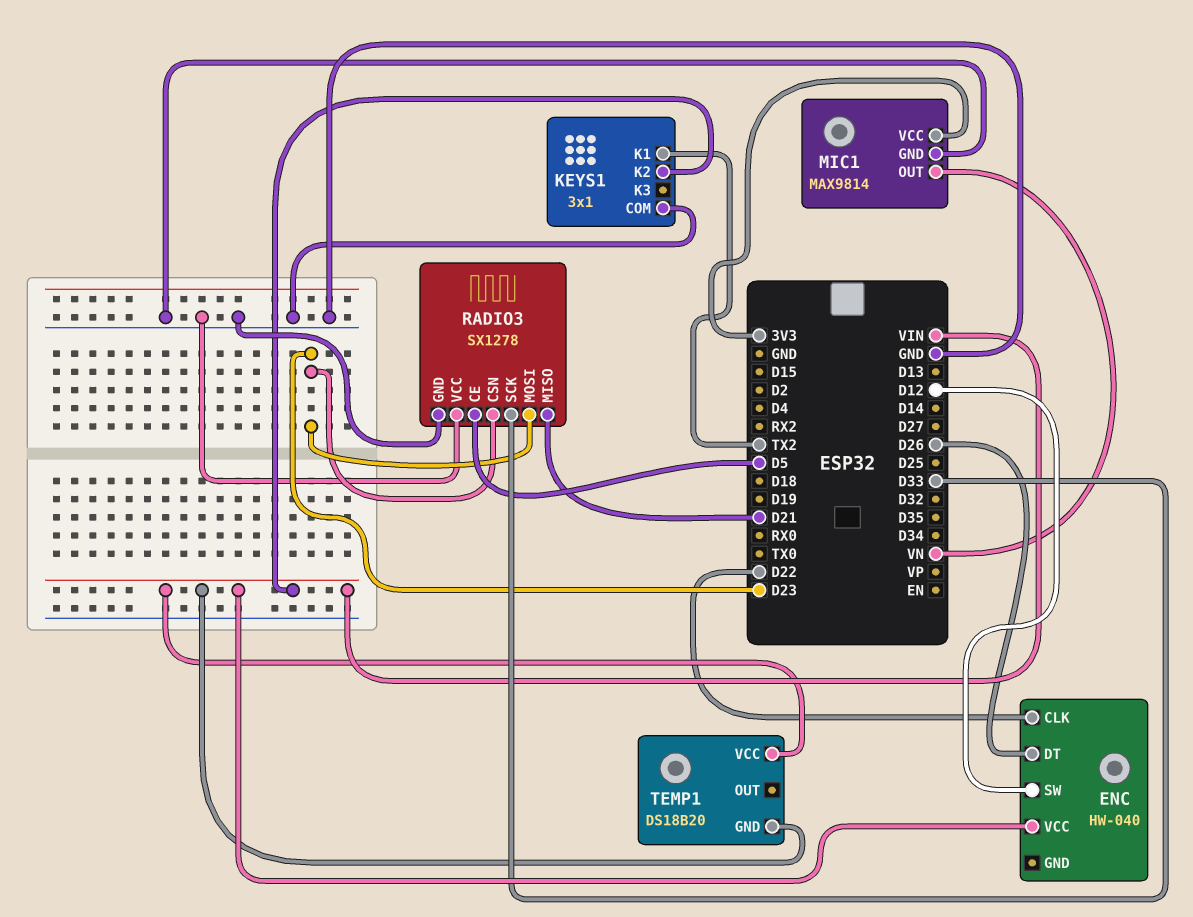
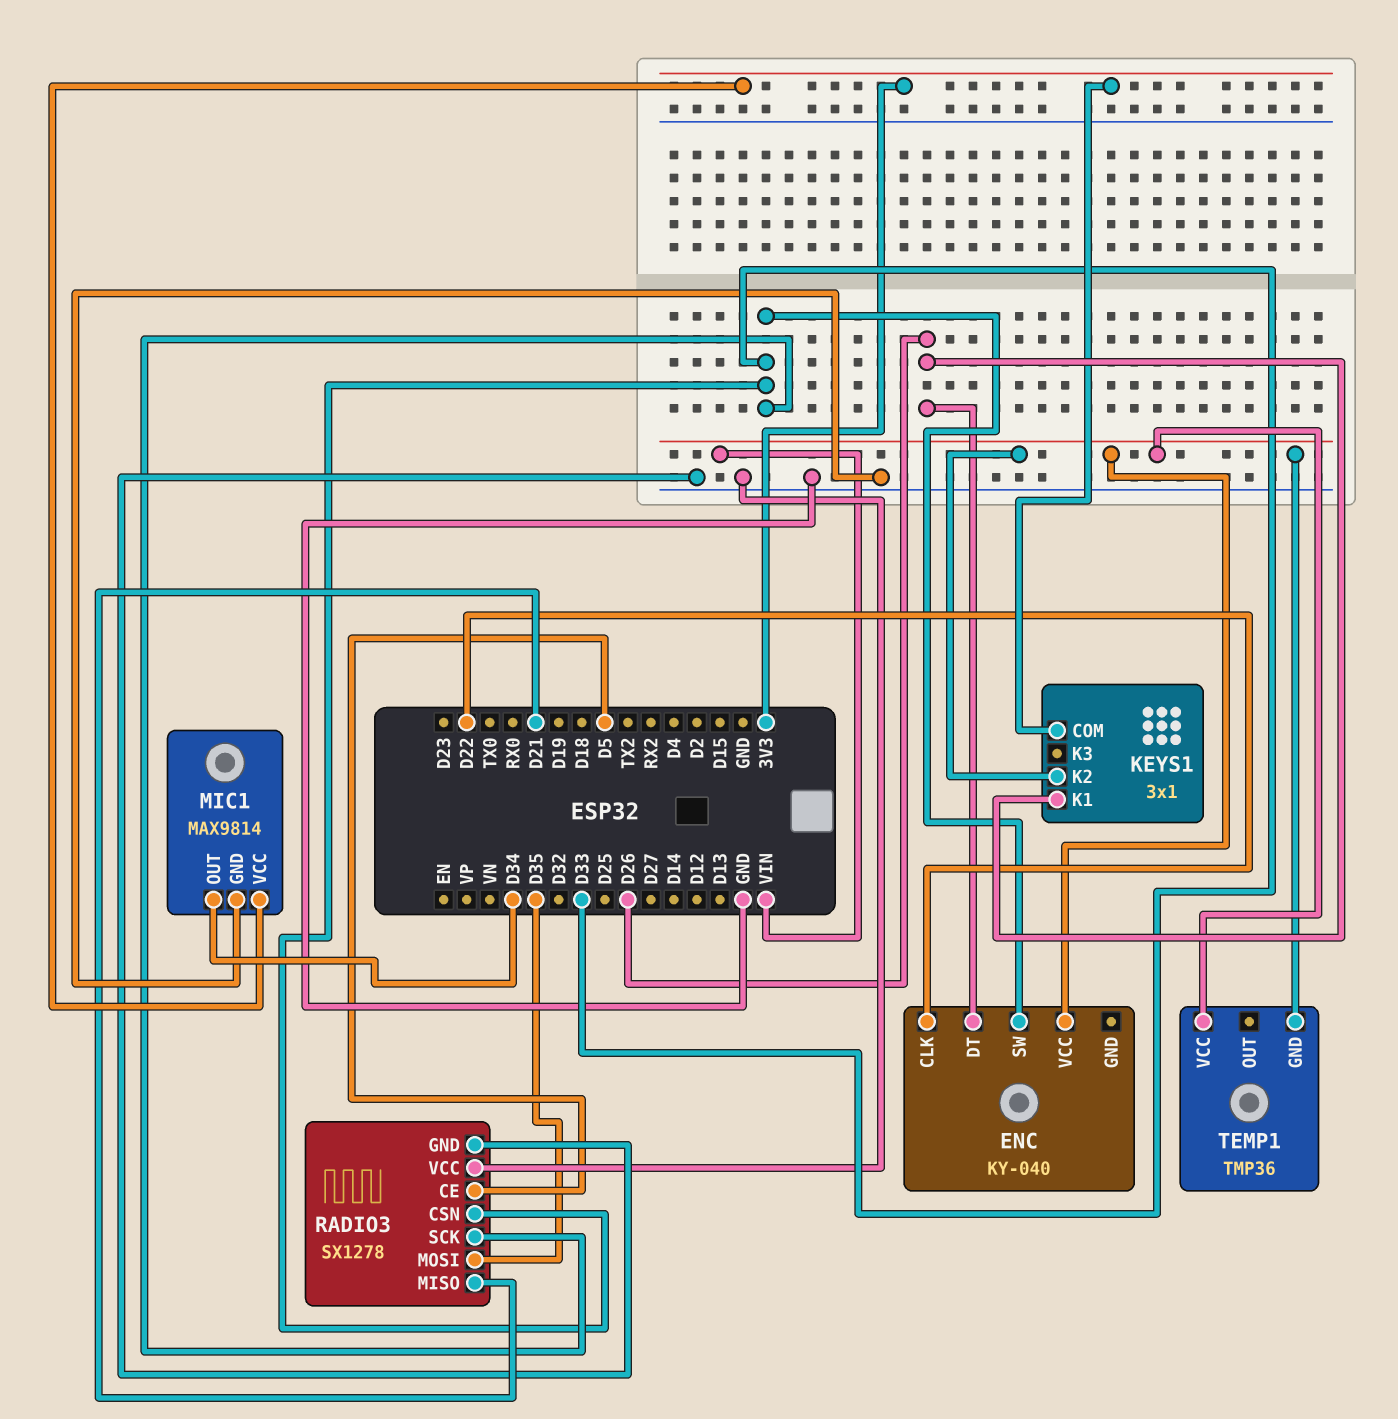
ENC: HW-040 -> KY-040
ENC pin SW: D12 -> D33
KEYS1 pin COM: GND -> 3V3
KEYS1 pin K1: TX2 -> D26
MIC1 pin OUT: VN -> D34
RADIO3 pin CSN: D23 -> D33
RADIO3 pin MOSI: D23 -> D35
TEMP1: DS18B20 -> TMP36

